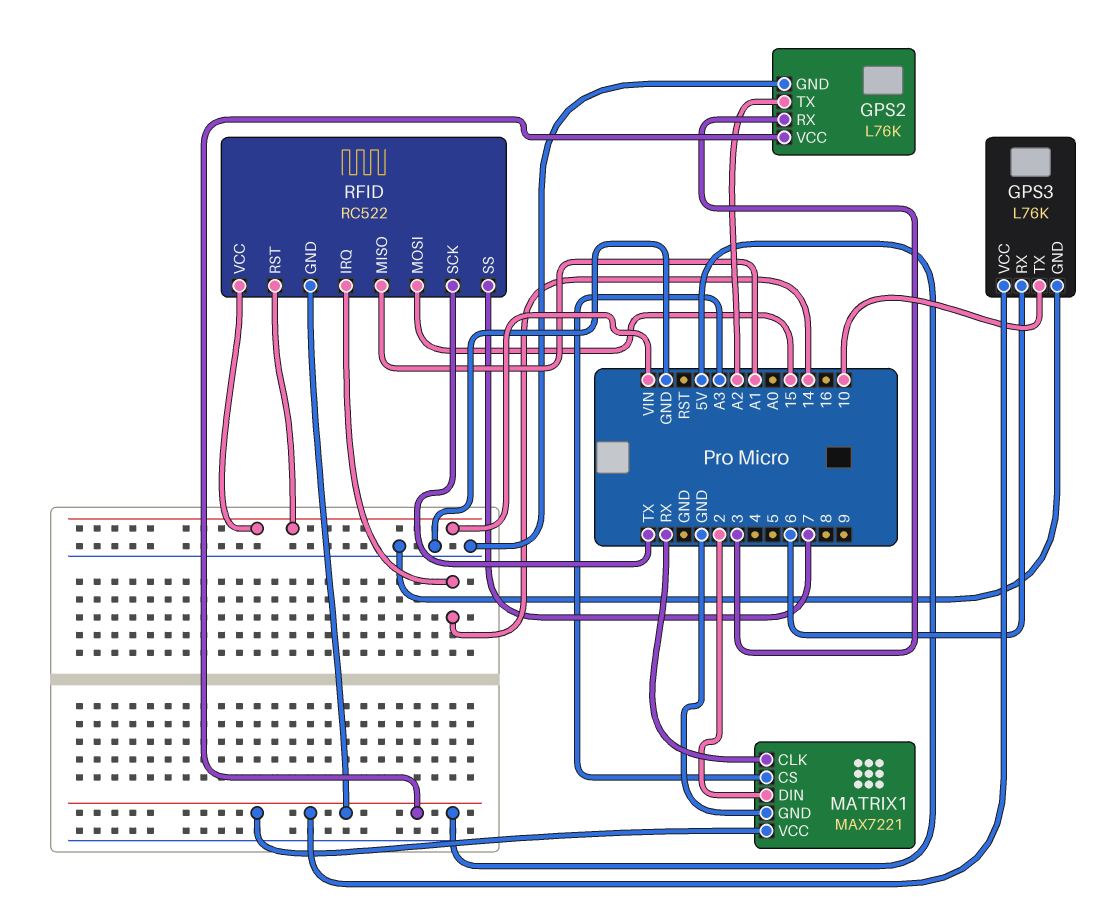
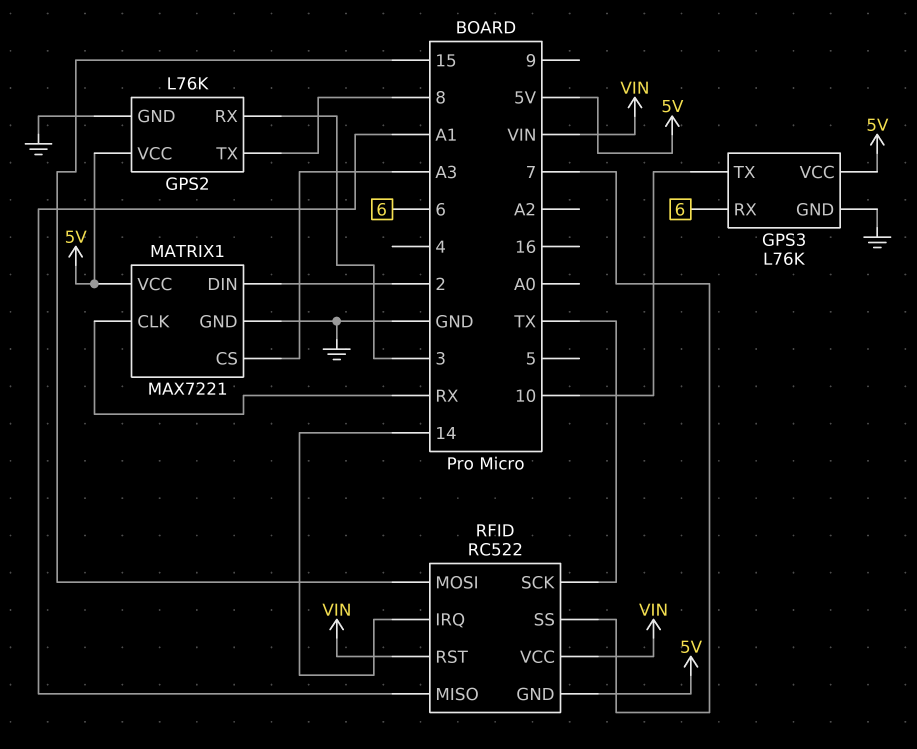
GPS2 pin TX: A2 -> 8

